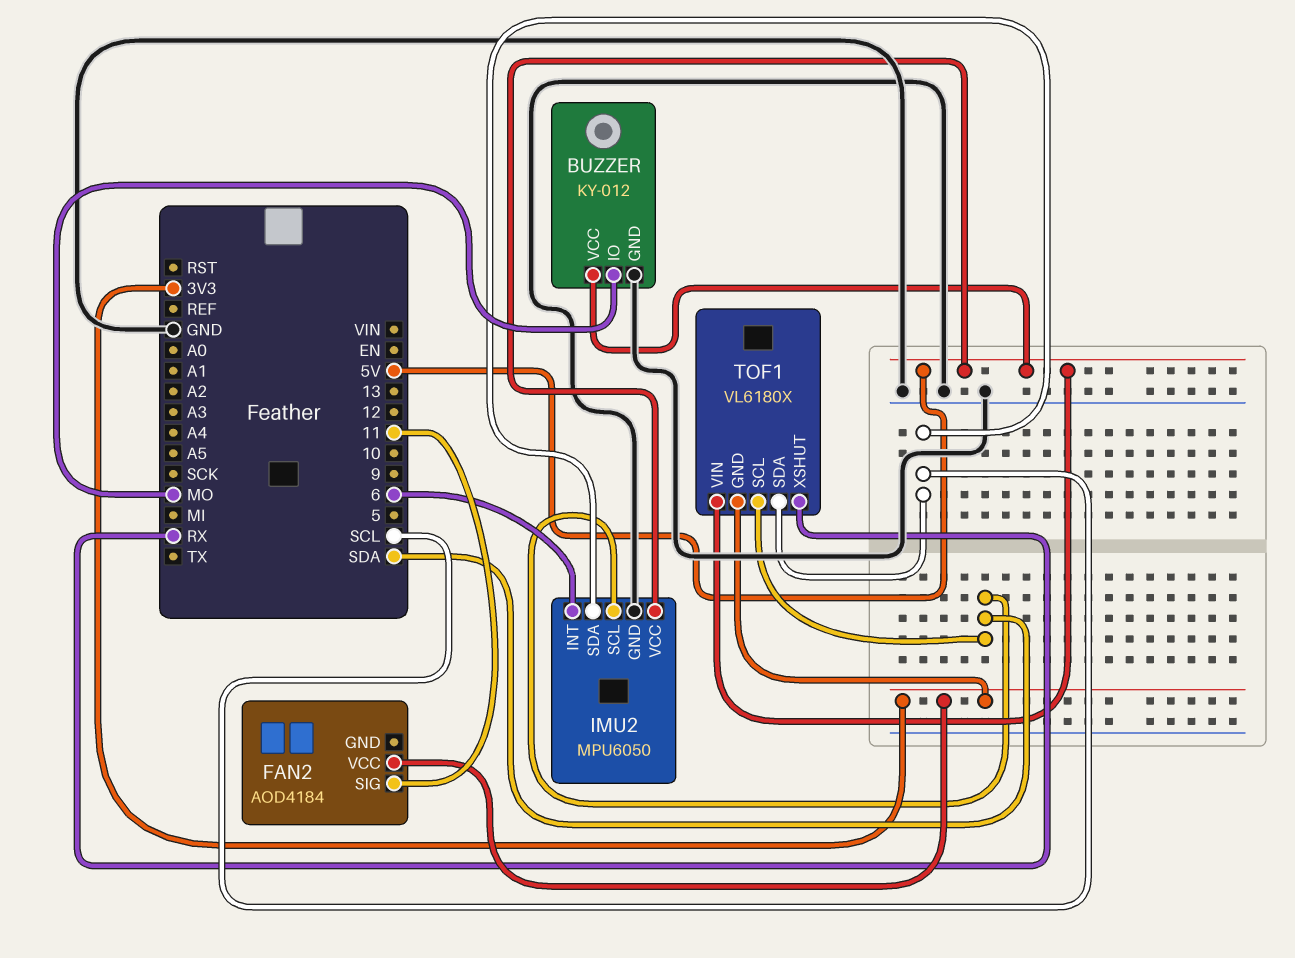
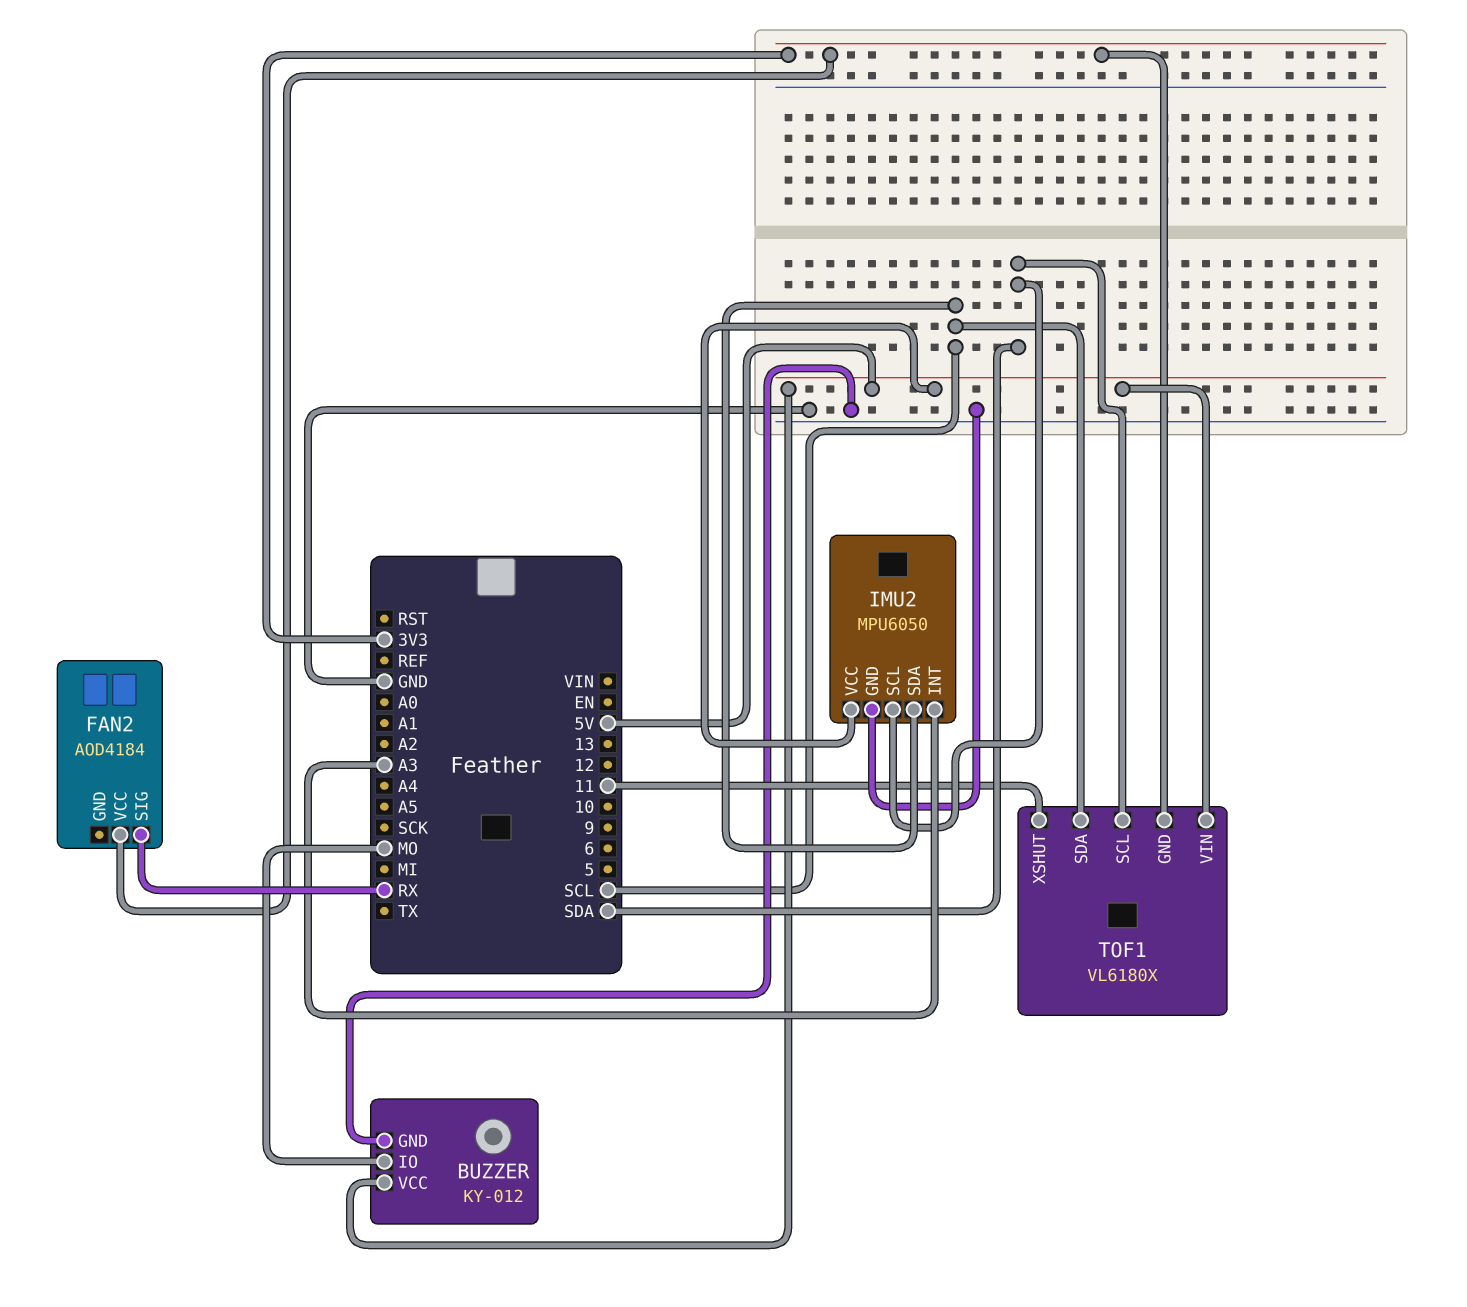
FAN2 pin SIG: 11 -> RX
IMU2 pin INT: 6 -> A3
TOF1 pin XSHUT: RX -> 11

